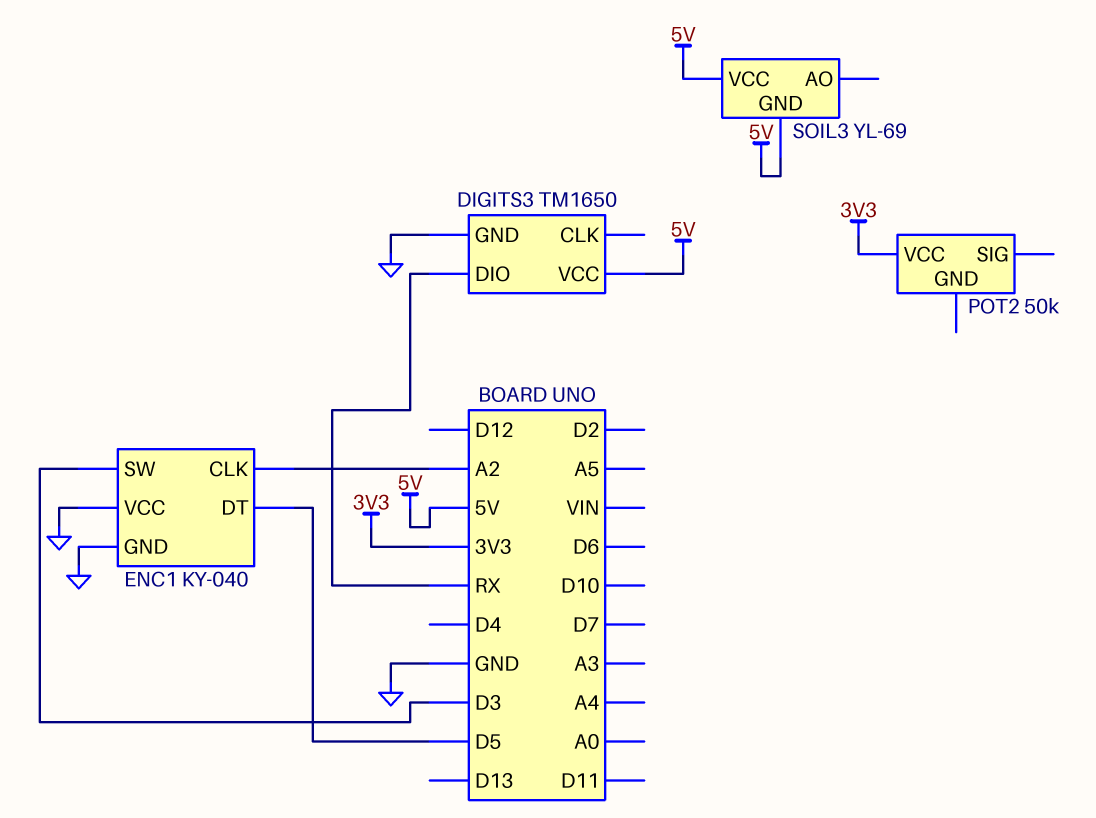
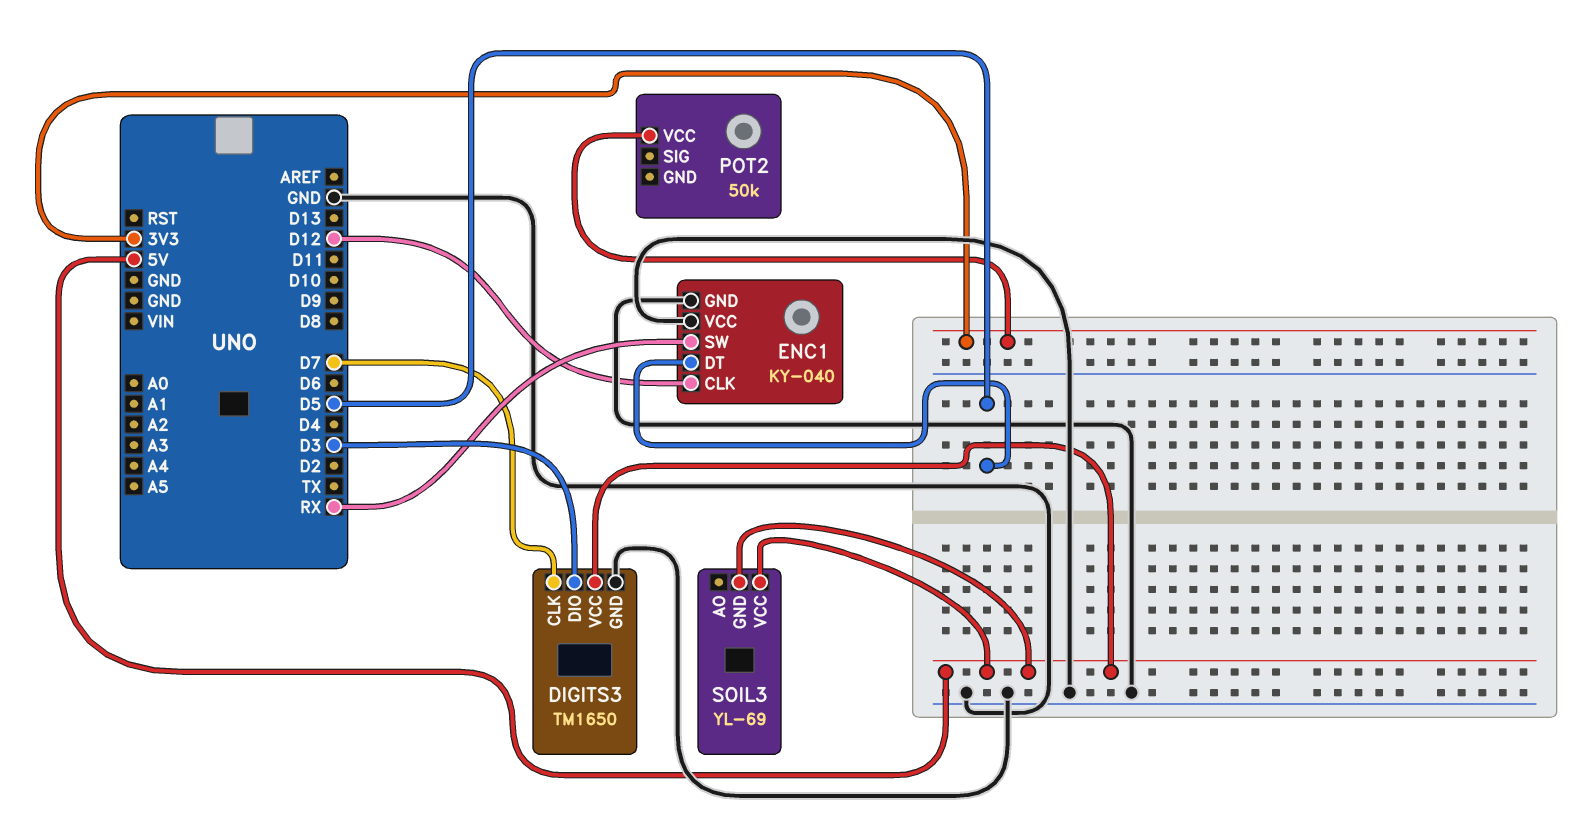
DIGITS3 pin CLK: none -> D7
DIGITS3 pin DIO: RX -> D3
ENC1 pin CLK: A2 -> D12
ENC1 pin SW: D3 -> RX

